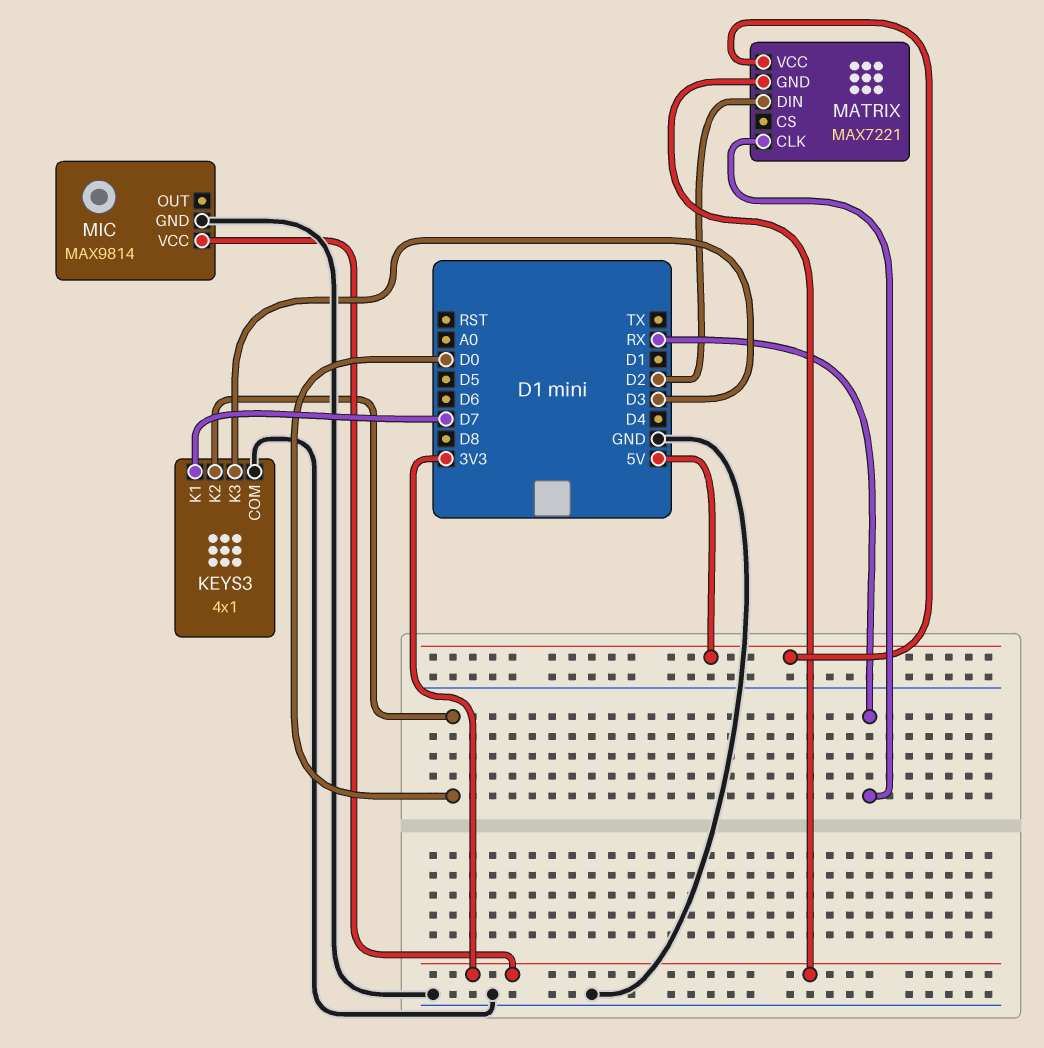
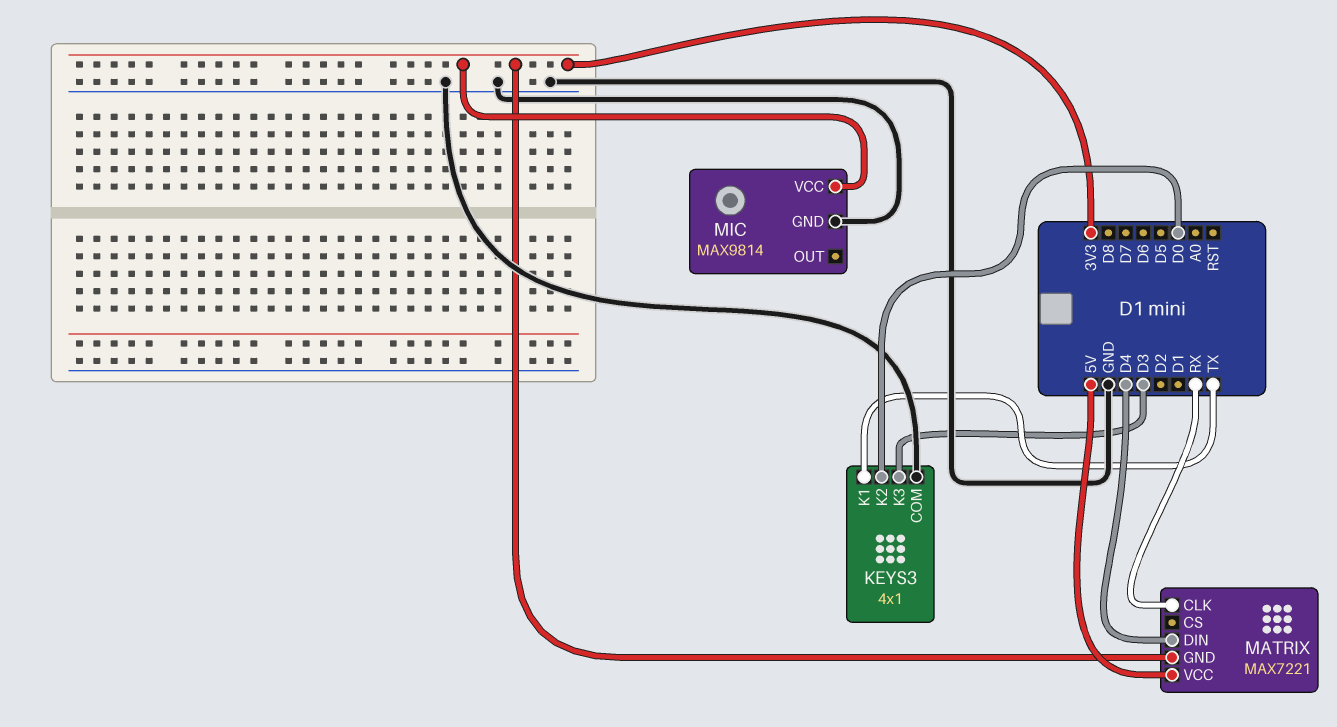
KEYS3 pin K1: D7 -> TX
MATRIX pin DIN: D2 -> D4

